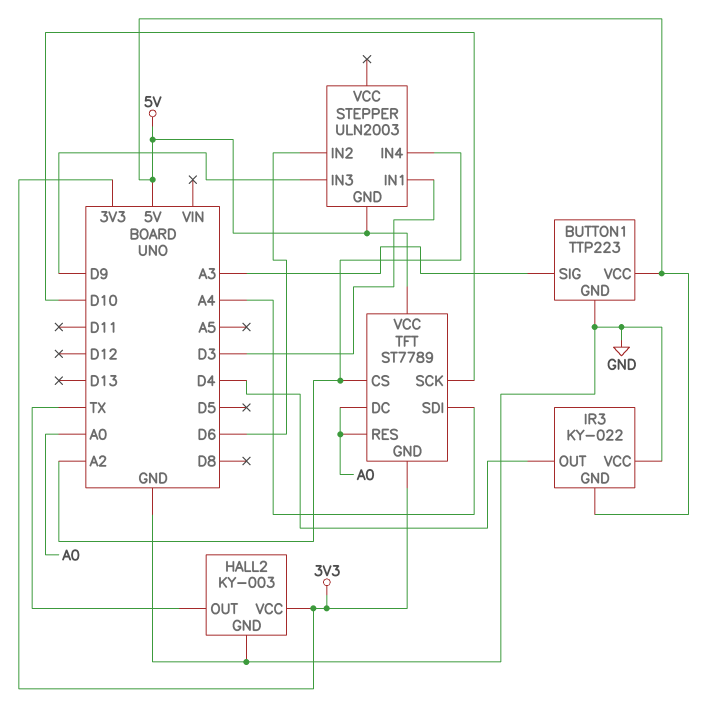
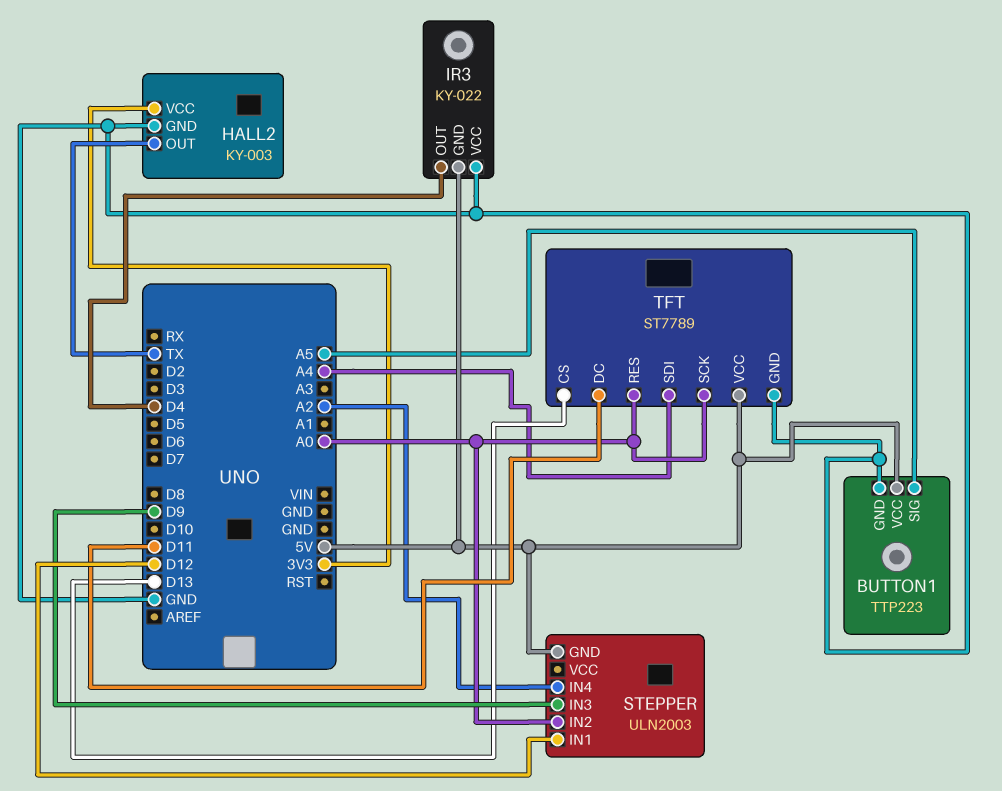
BUTTON1 pin SIG: A3 -> A5
STEPPER pin IN1: D3 -> D12
STEPPER pin IN2: D6 -> A0
TFT pin CS: A2 -> D13
TFT pin DC: A0 -> D11
TFT pin GND: 3V3 -> GND
TFT pin SCK: D10 -> A0

